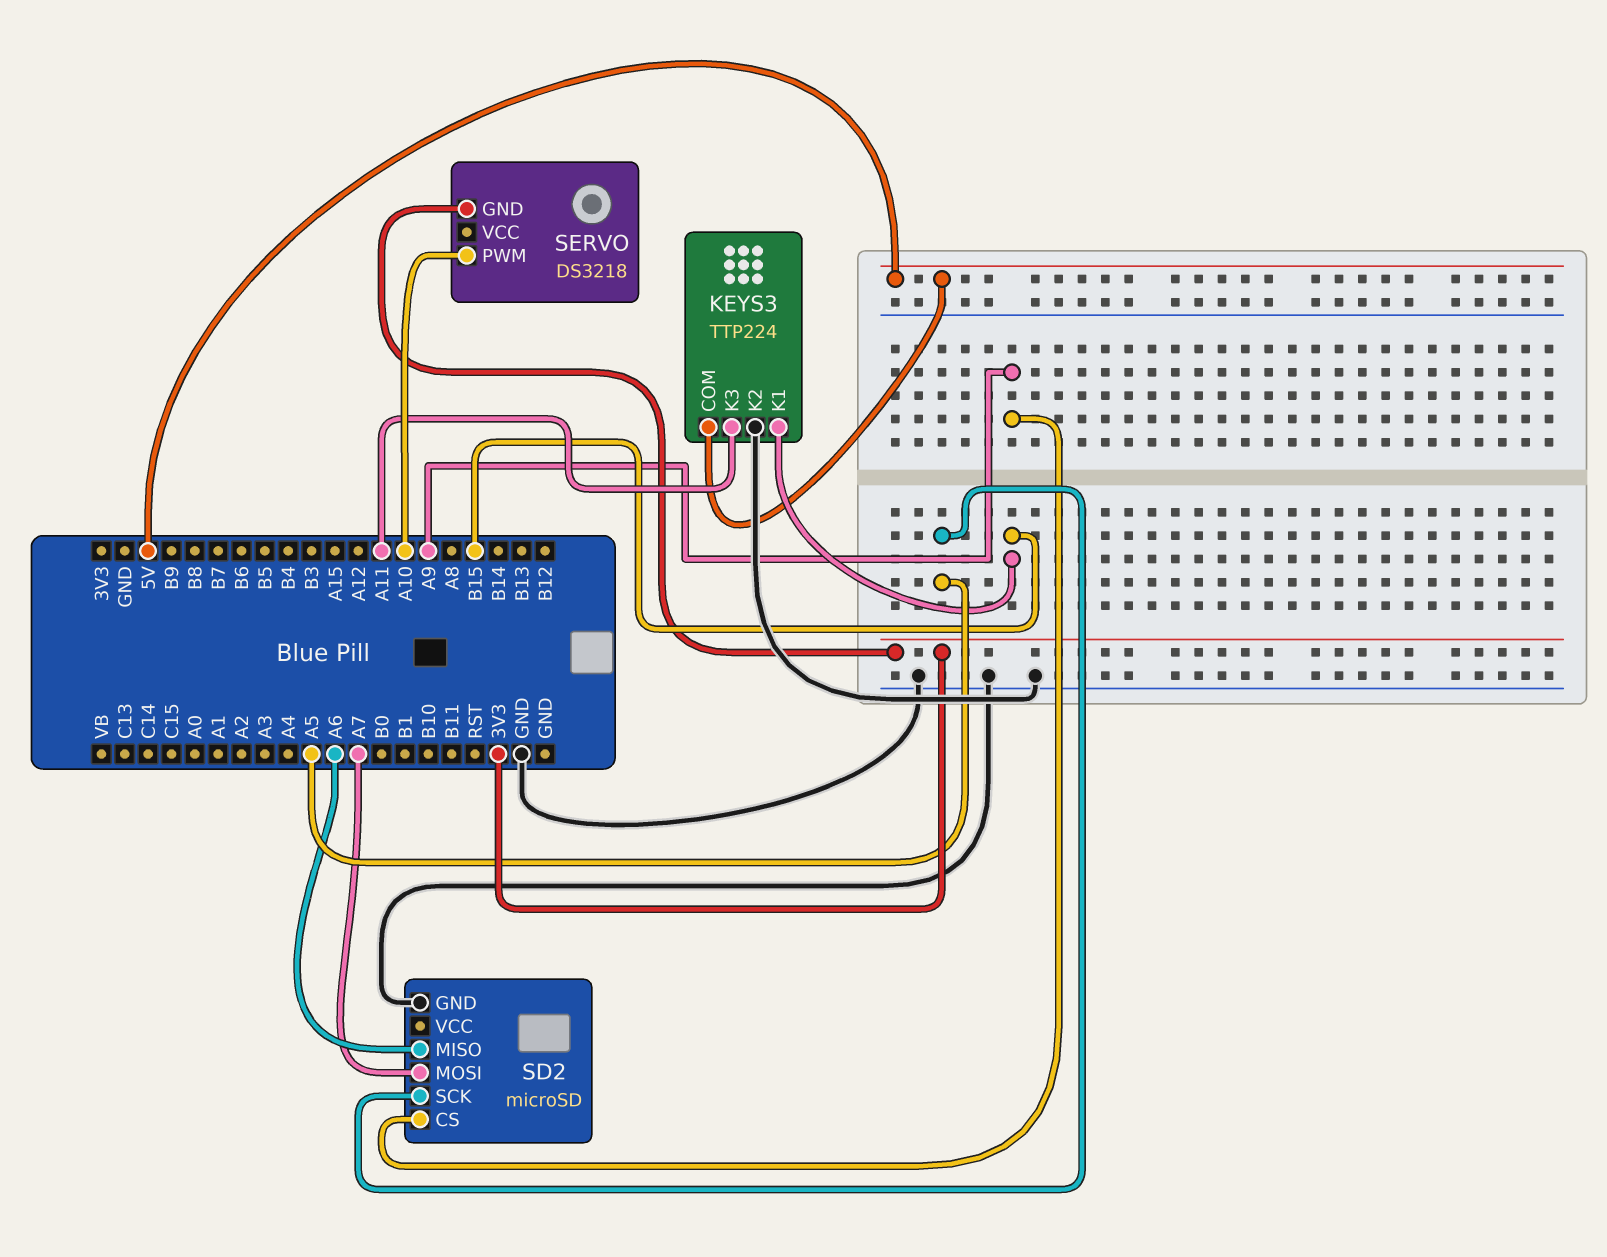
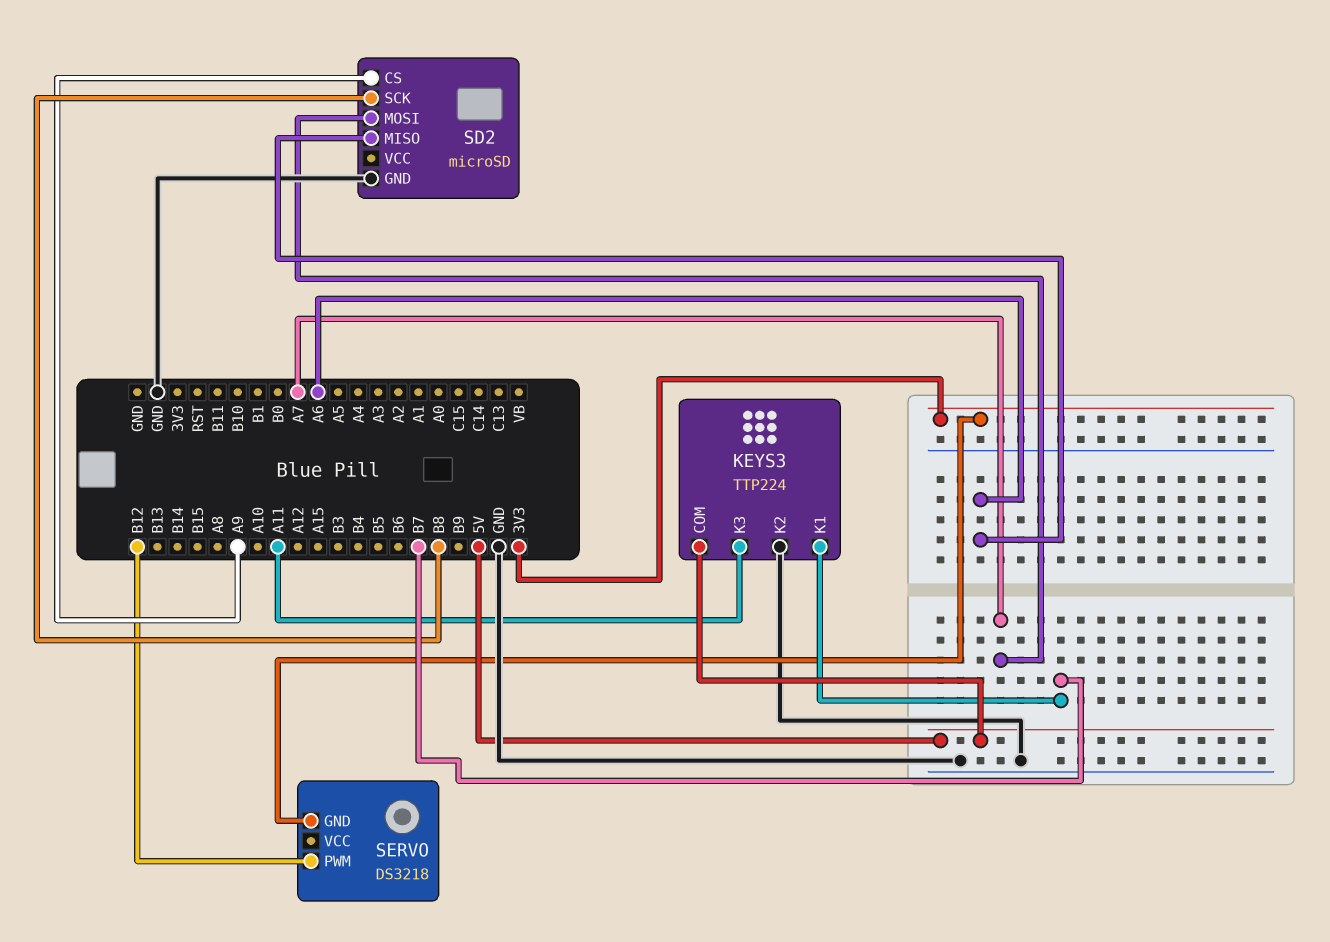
KEYS3 pin K1: B15 -> B7
SD2 pin SCK: A5 -> B8
SERVO pin PWM: A10 -> B12

